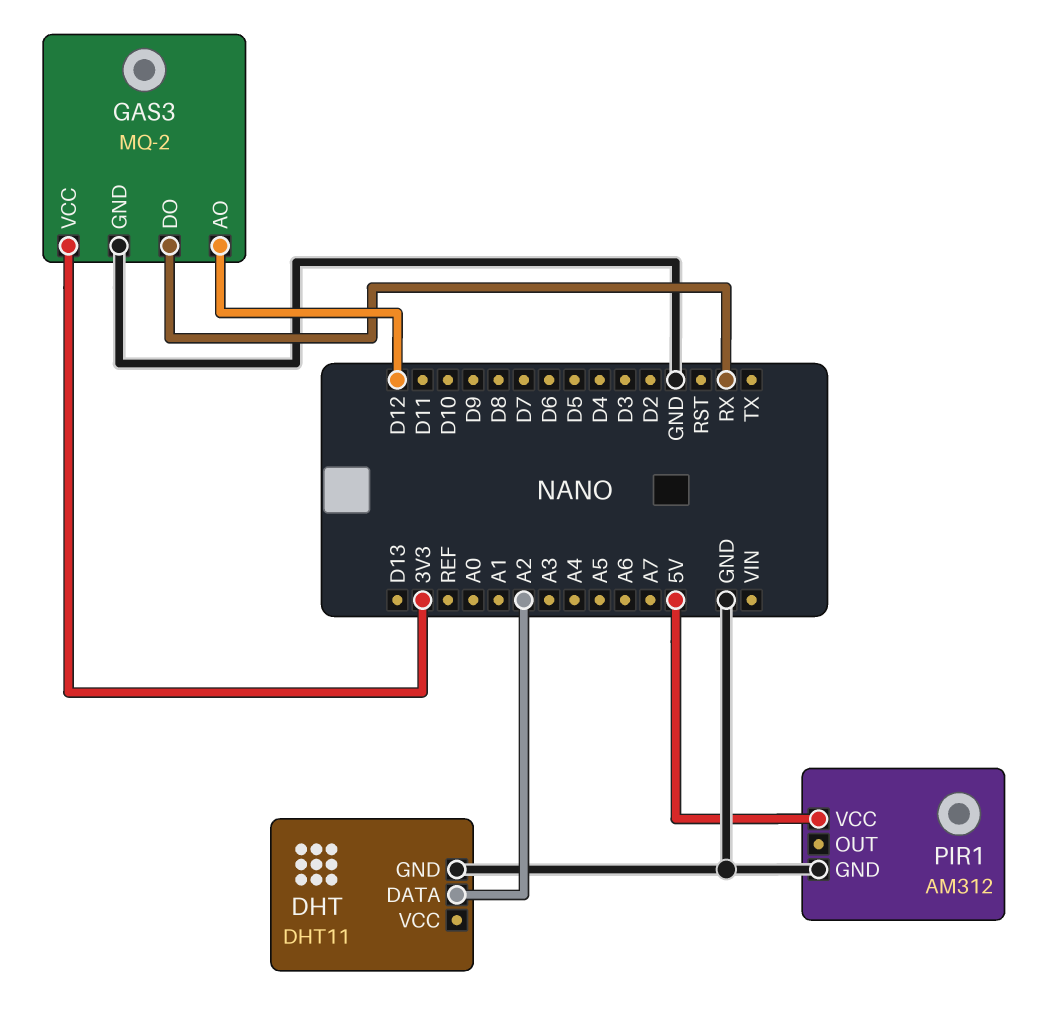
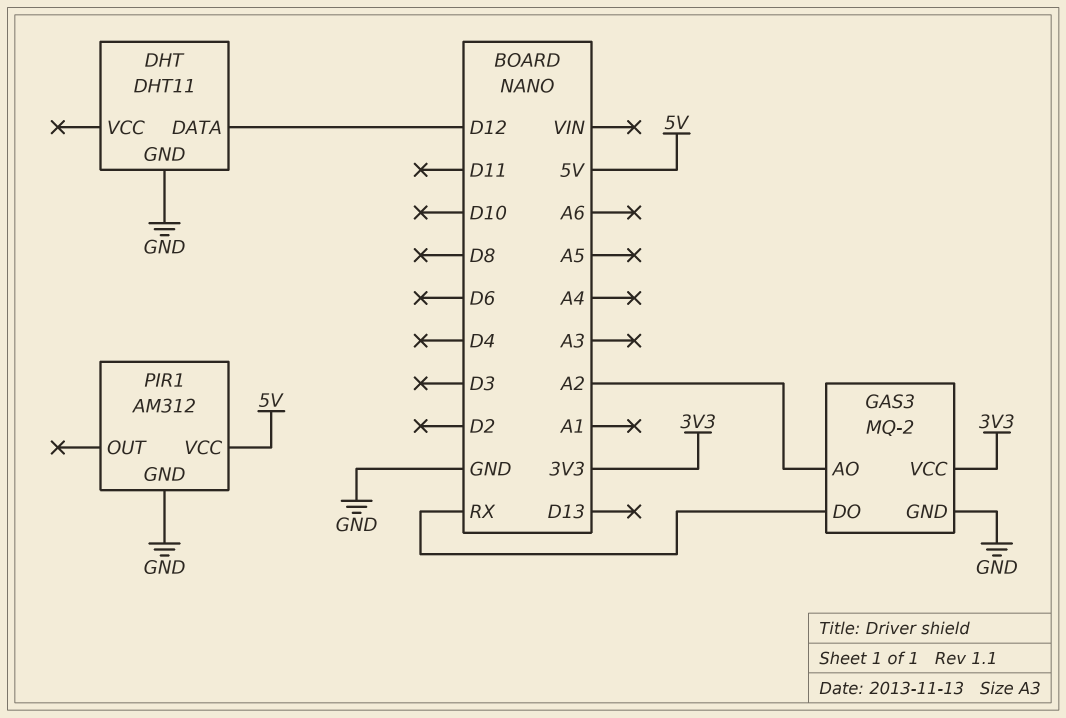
DHT pin DATA: A2 -> D12
GAS3 pin AO: D12 -> A2

